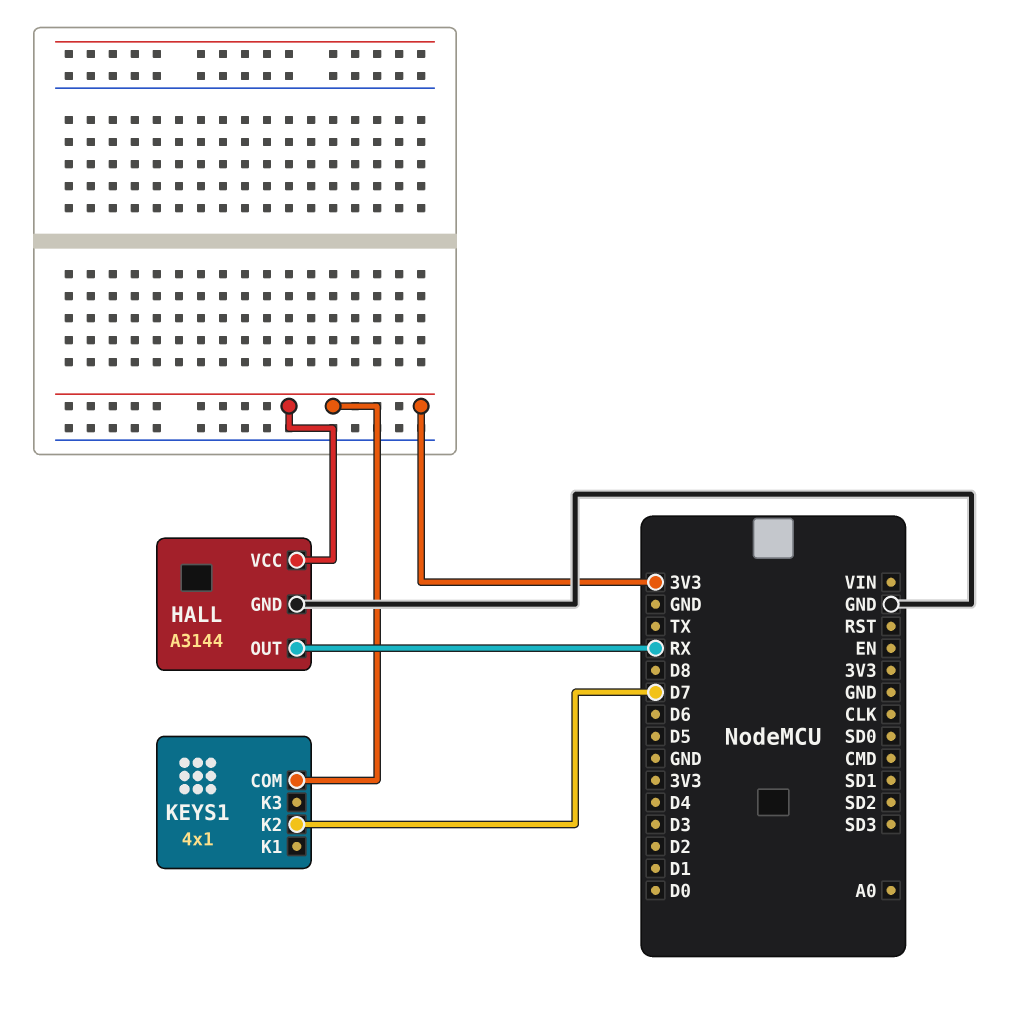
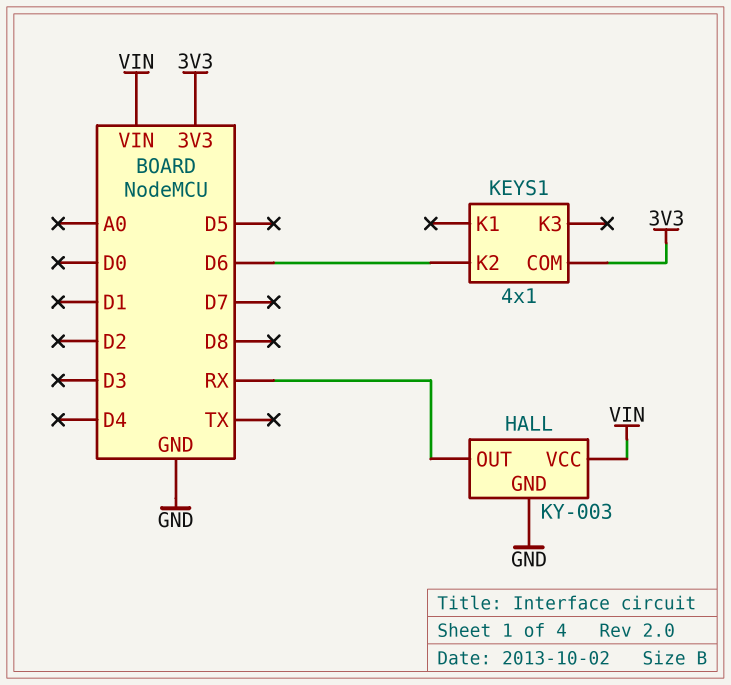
HALL: A3144 -> KY-003
HALL pin VCC: 3V3 -> VIN
KEYS1 pin K2: D7 -> D6

